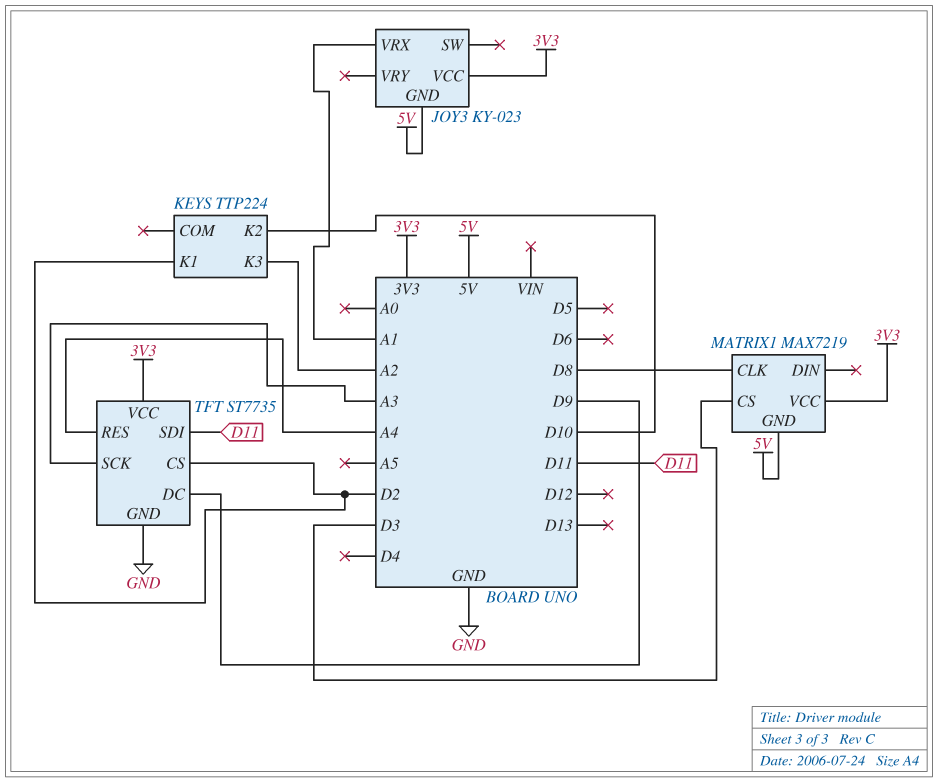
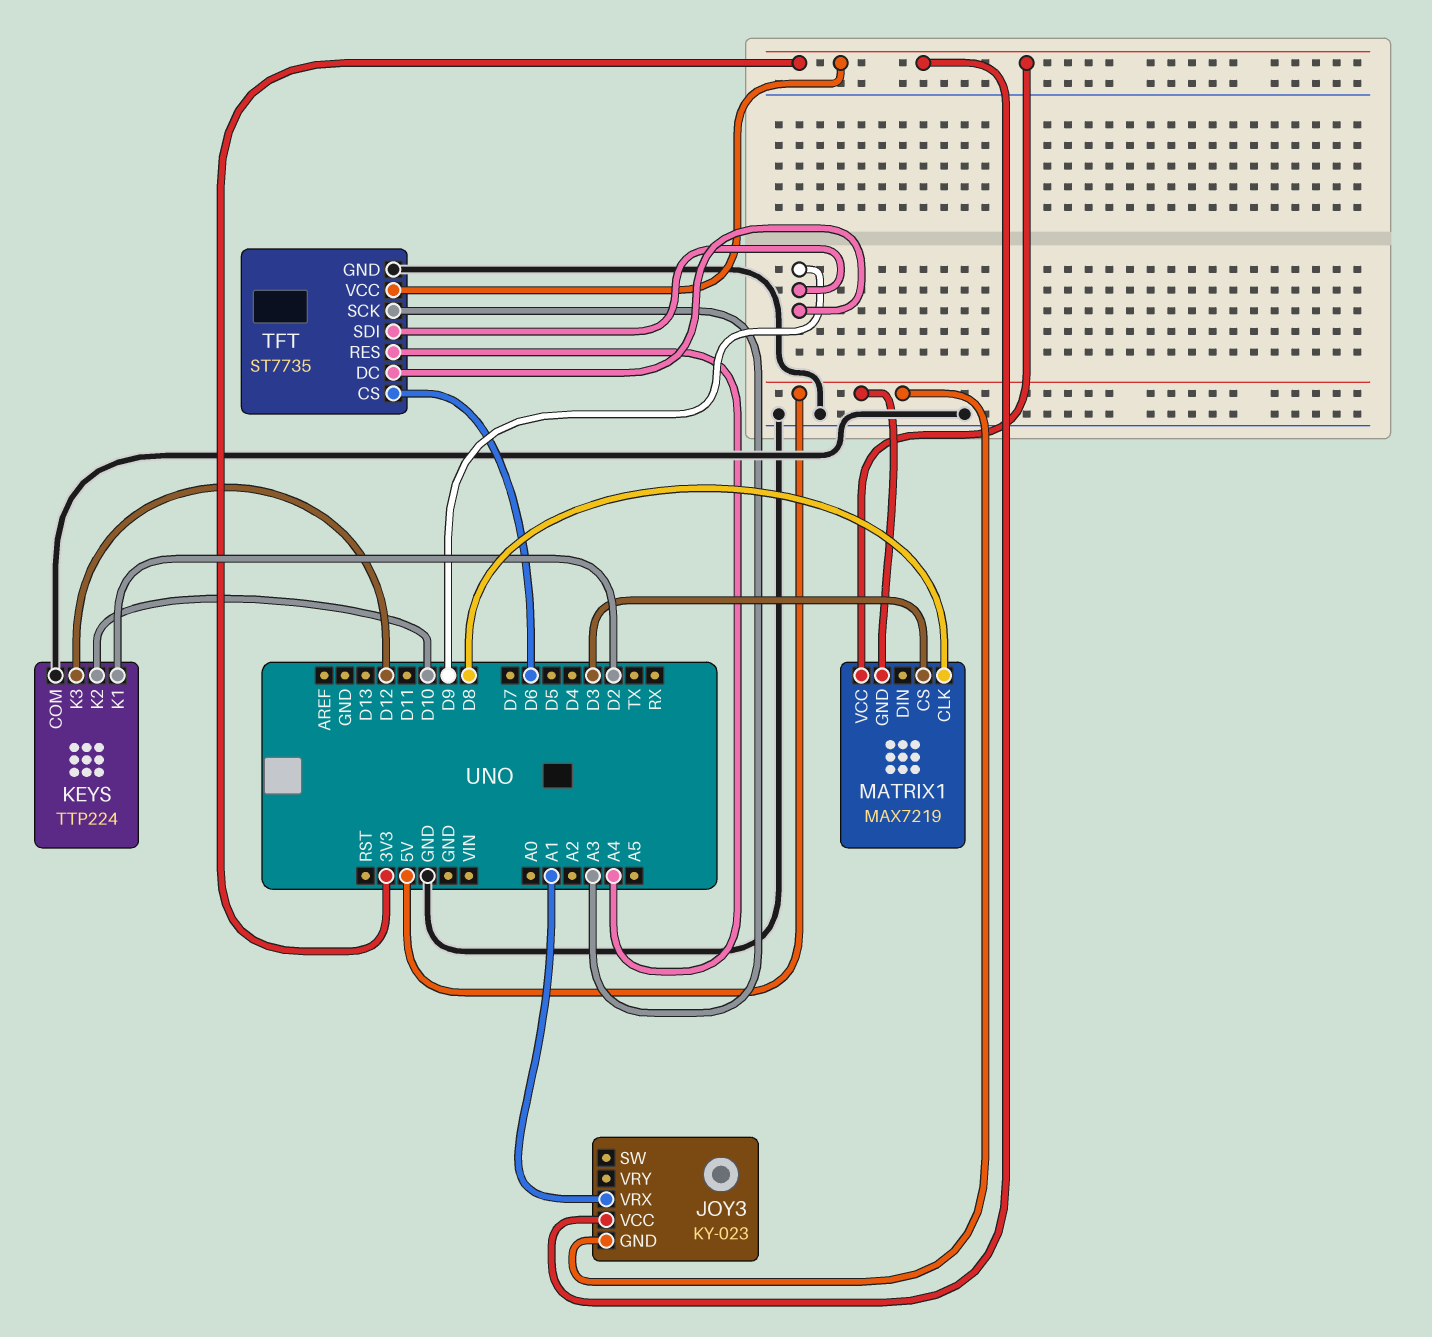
KEYS pin COM: none -> GND
KEYS pin K3: A2 -> D12
TFT pin CS: D2 -> D6
TFT pin SDI: D11 -> D9

